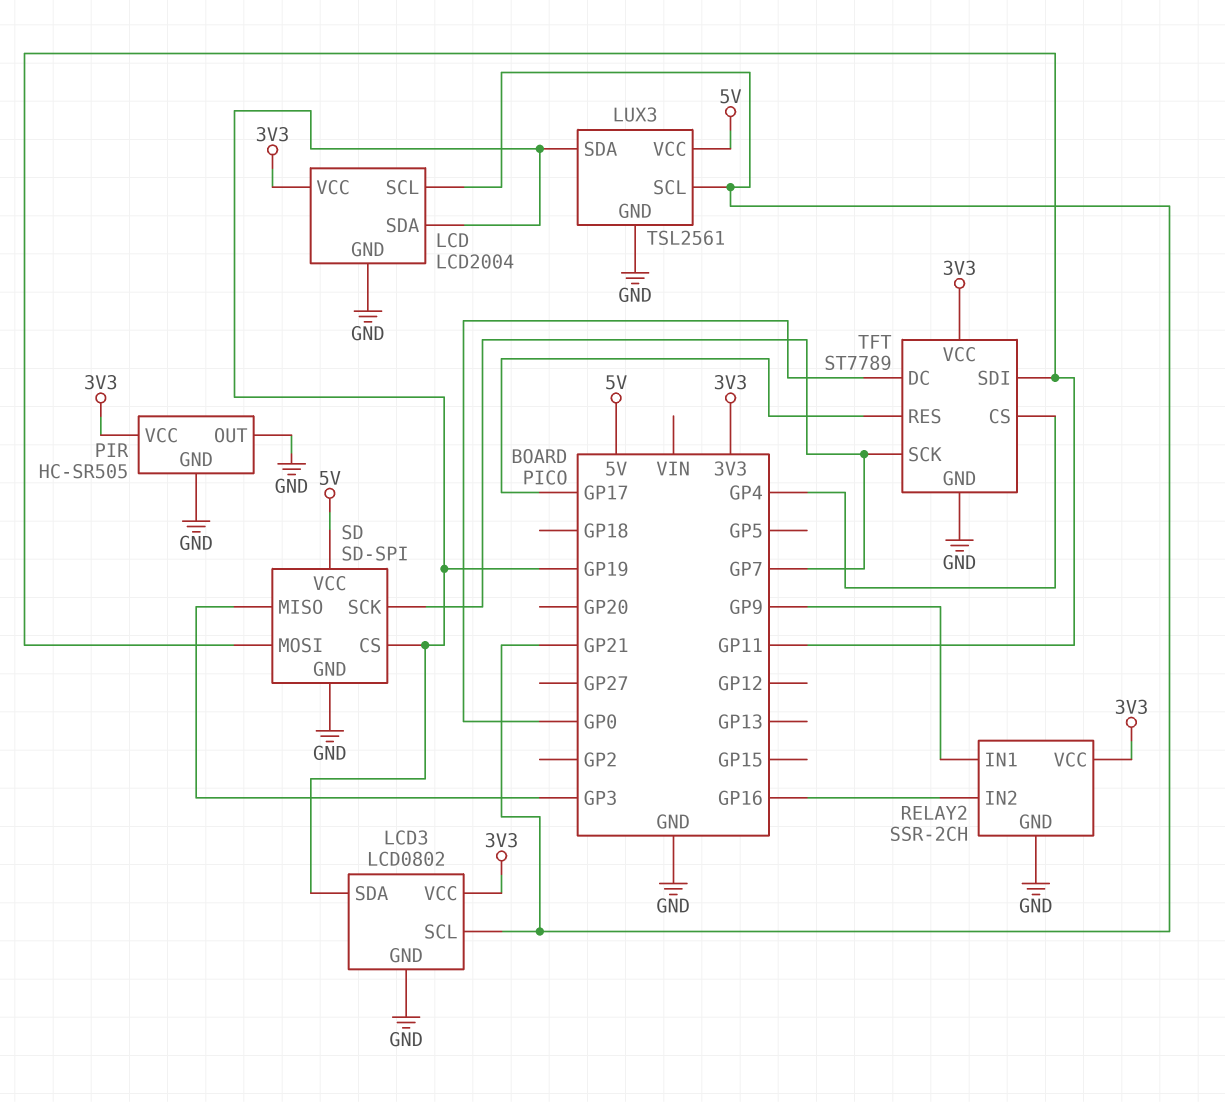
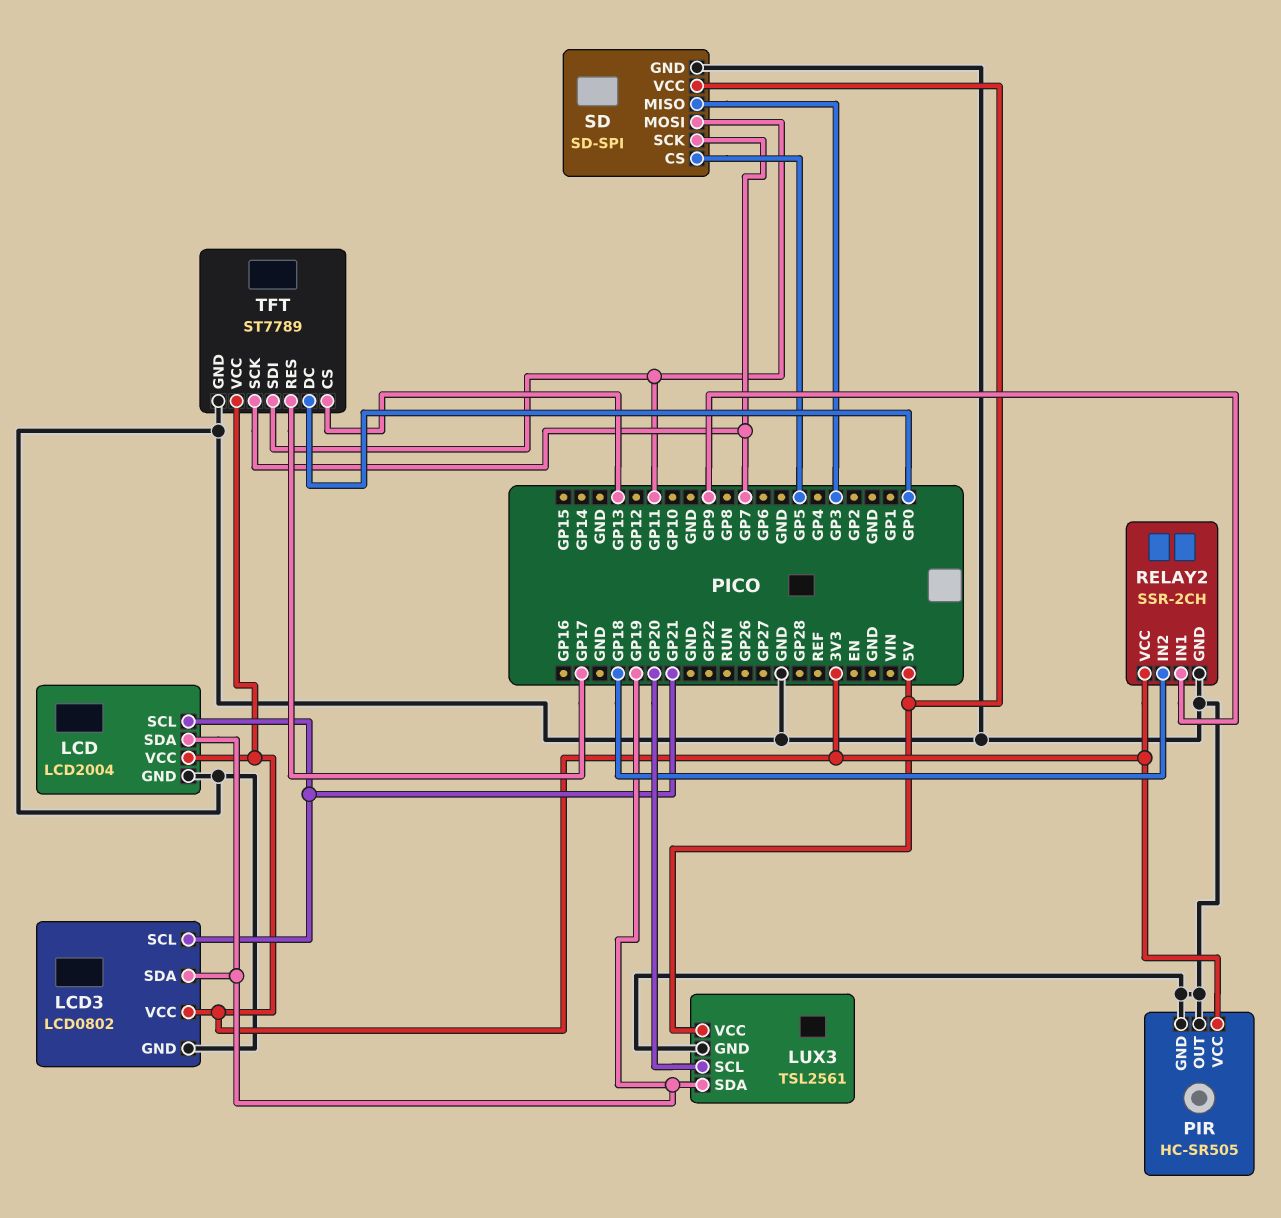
LUX3 pin SCL: GP21 -> GP20
RELAY2 pin IN2: GP16 -> GP18
SD pin CS: GP19 -> GP5
TFT pin CS: GP4 -> GP13

